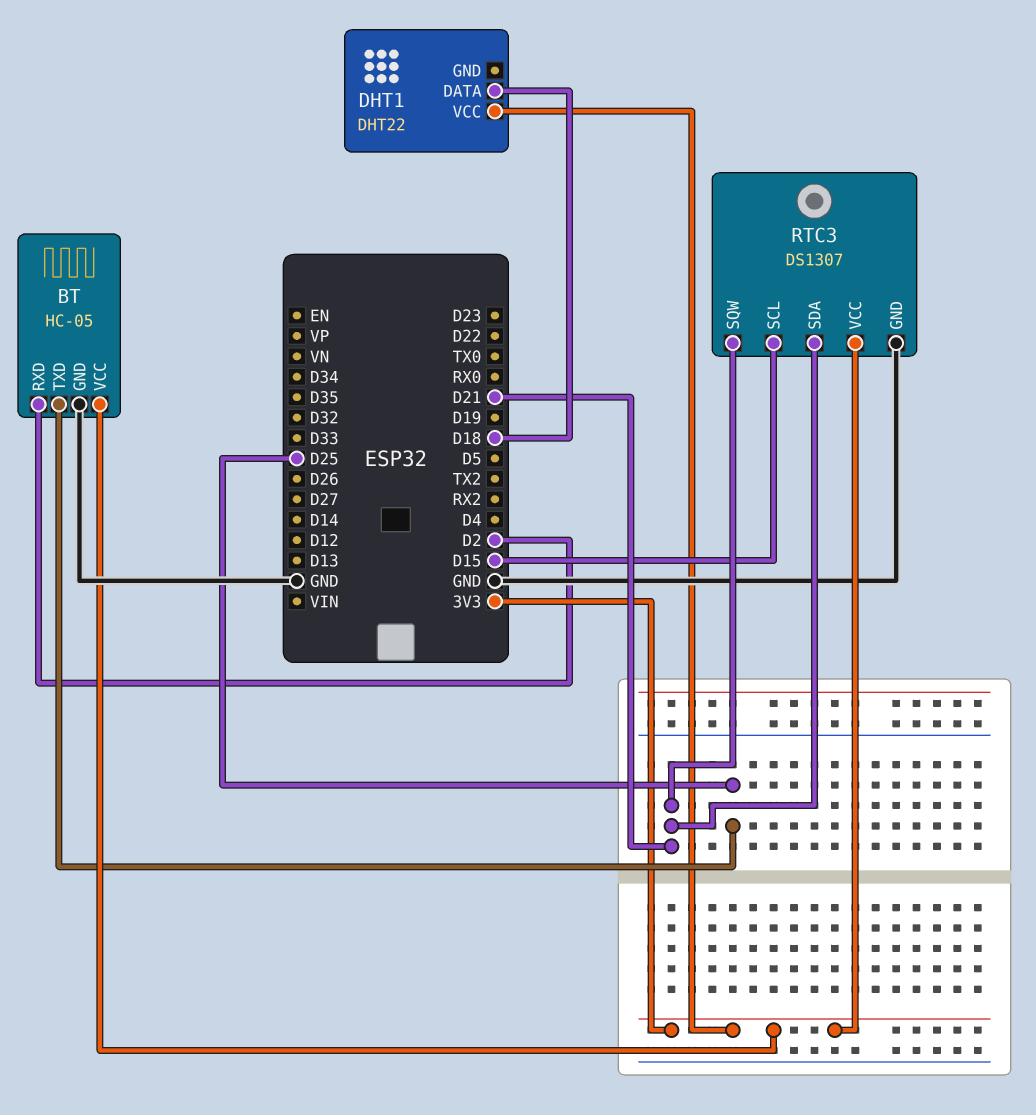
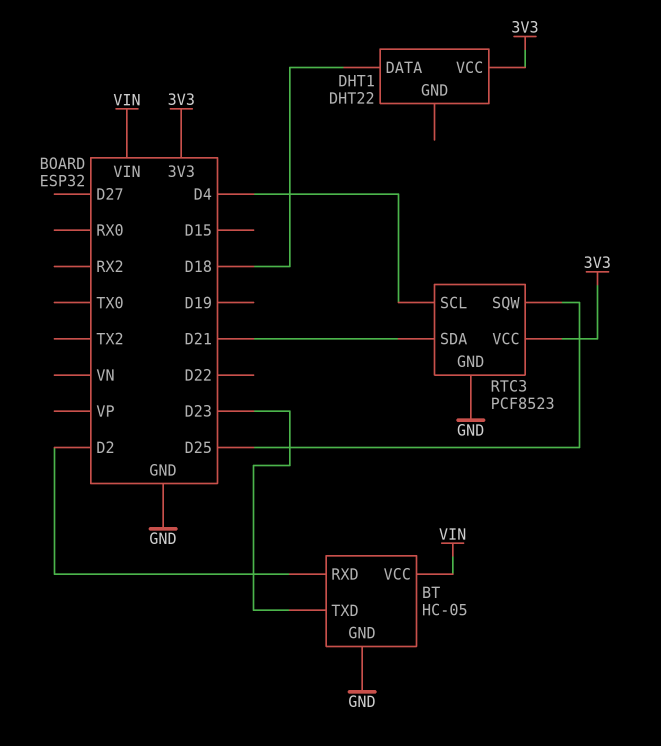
BT pin TXD: D25 -> D23
BT pin VCC: 3V3 -> VIN
RTC3: DS1307 -> PCF8523
RTC3 pin SCL: D15 -> D4
RTC3 pin SQW: D21 -> D25

